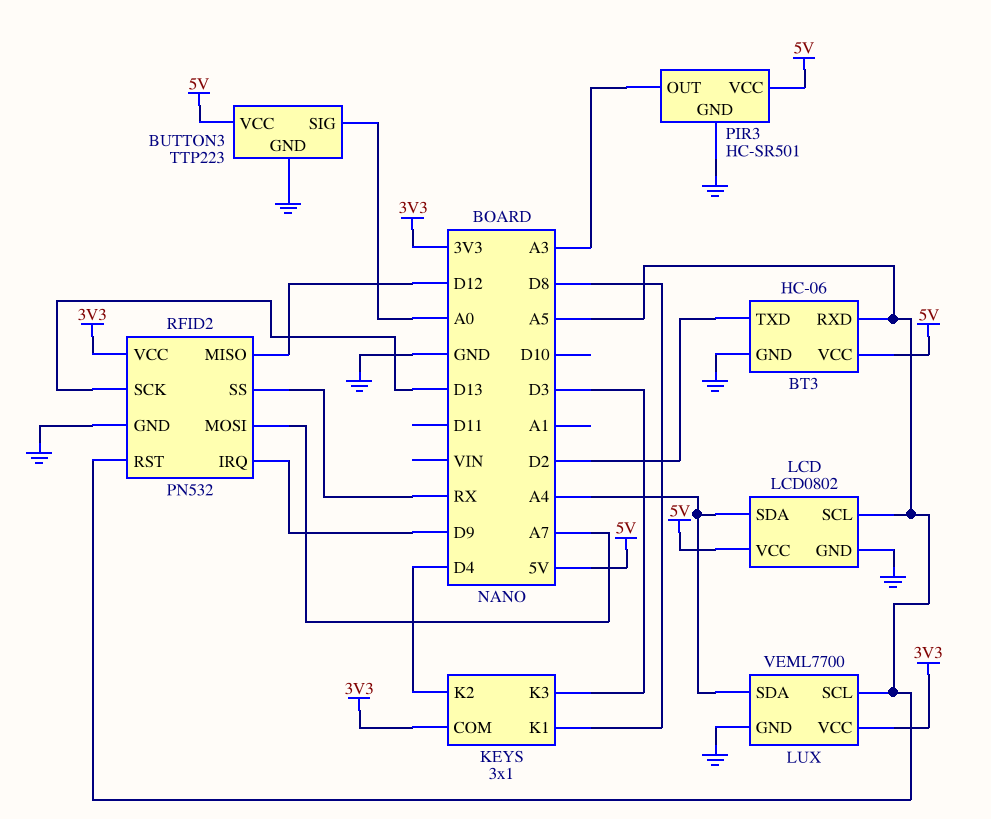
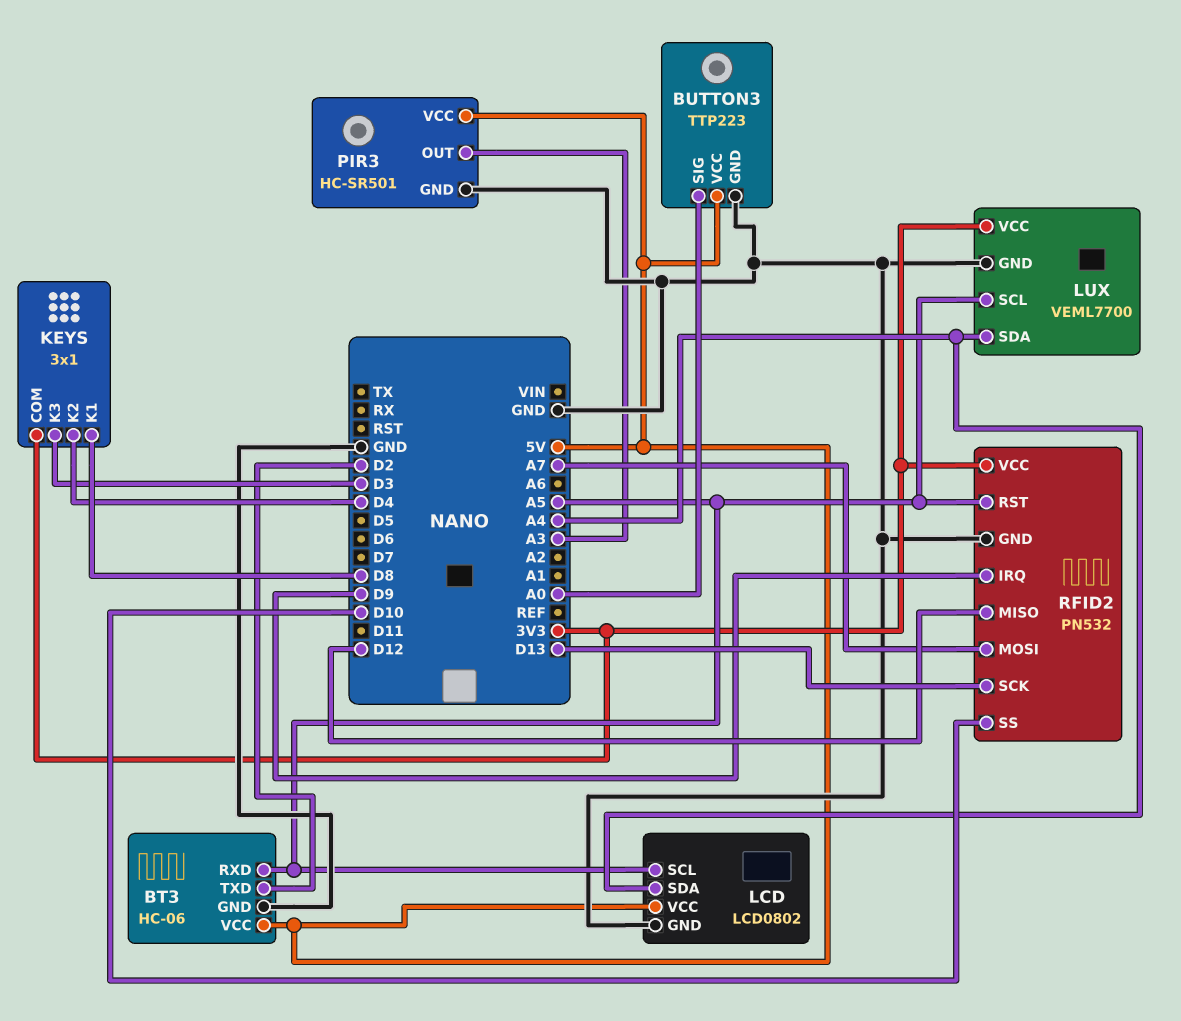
RFID2 pin SS: RX -> D10

